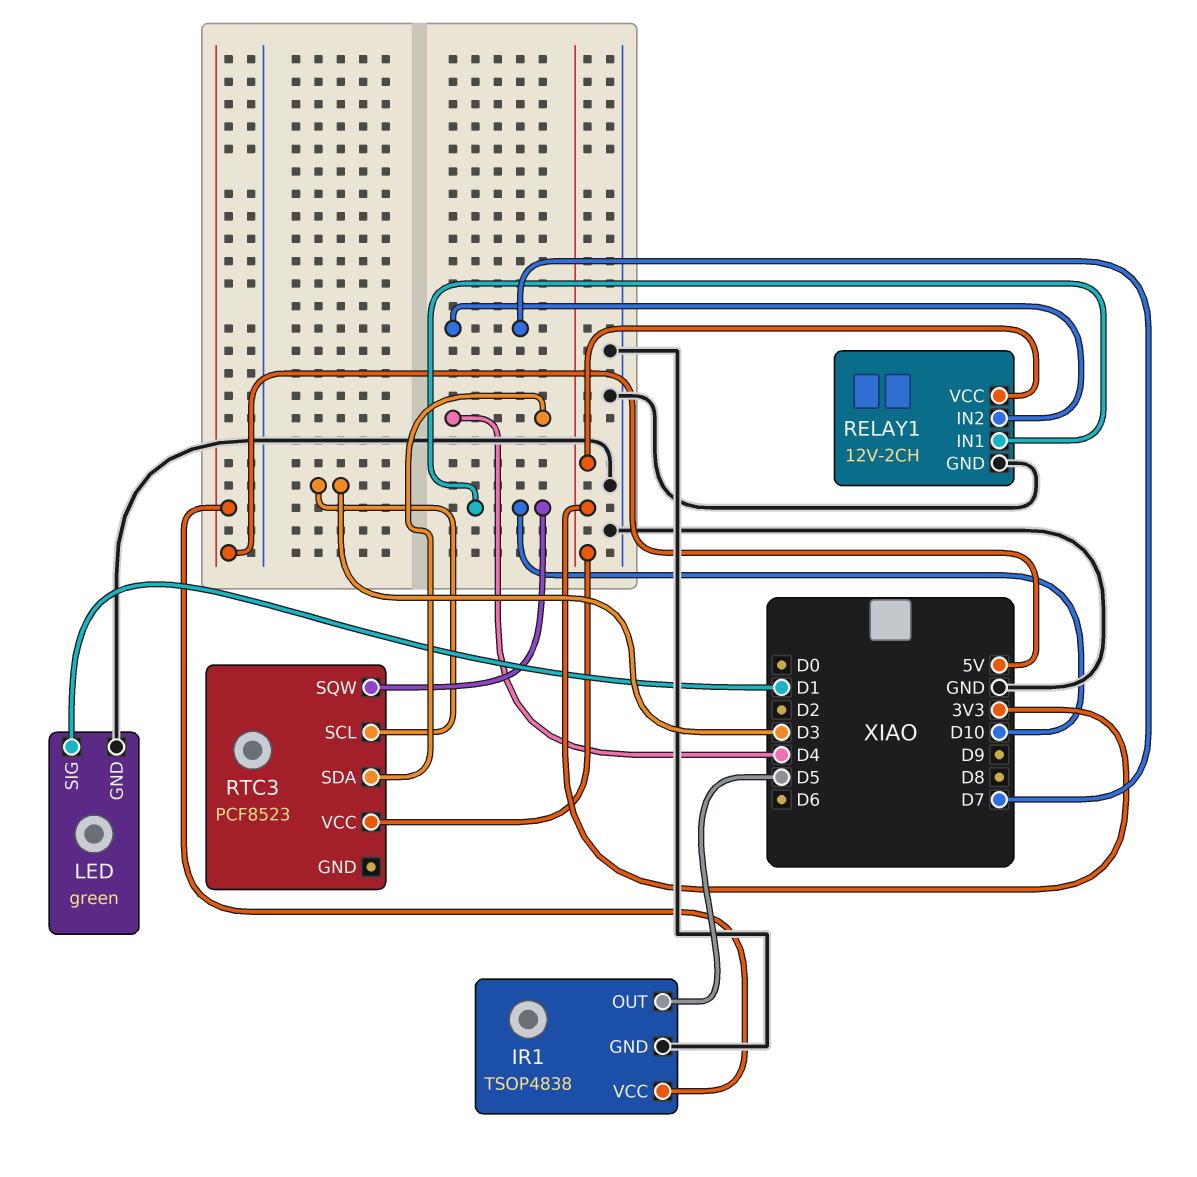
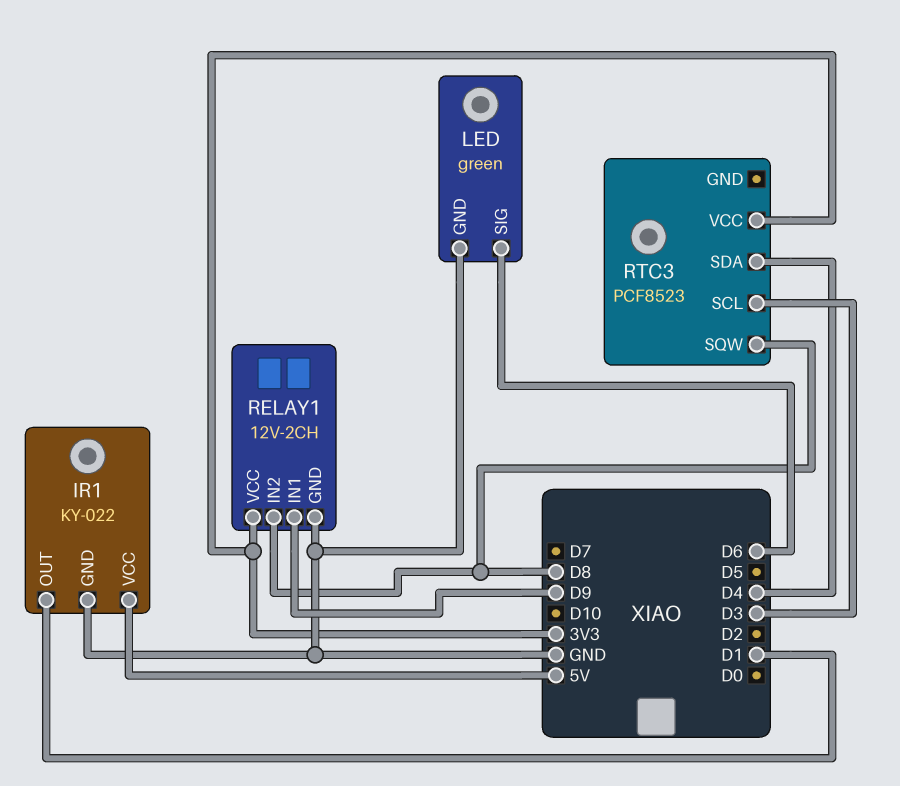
IR1: TSOP4838 -> KY-022
IR1 pin OUT: D5 -> D1
LED pin SIG: D1 -> D6
RELAY1 pin IN1: D10 -> D9
RELAY1 pin IN2: D7 -> D8
RTC3 pin SQW: D10 -> D8

